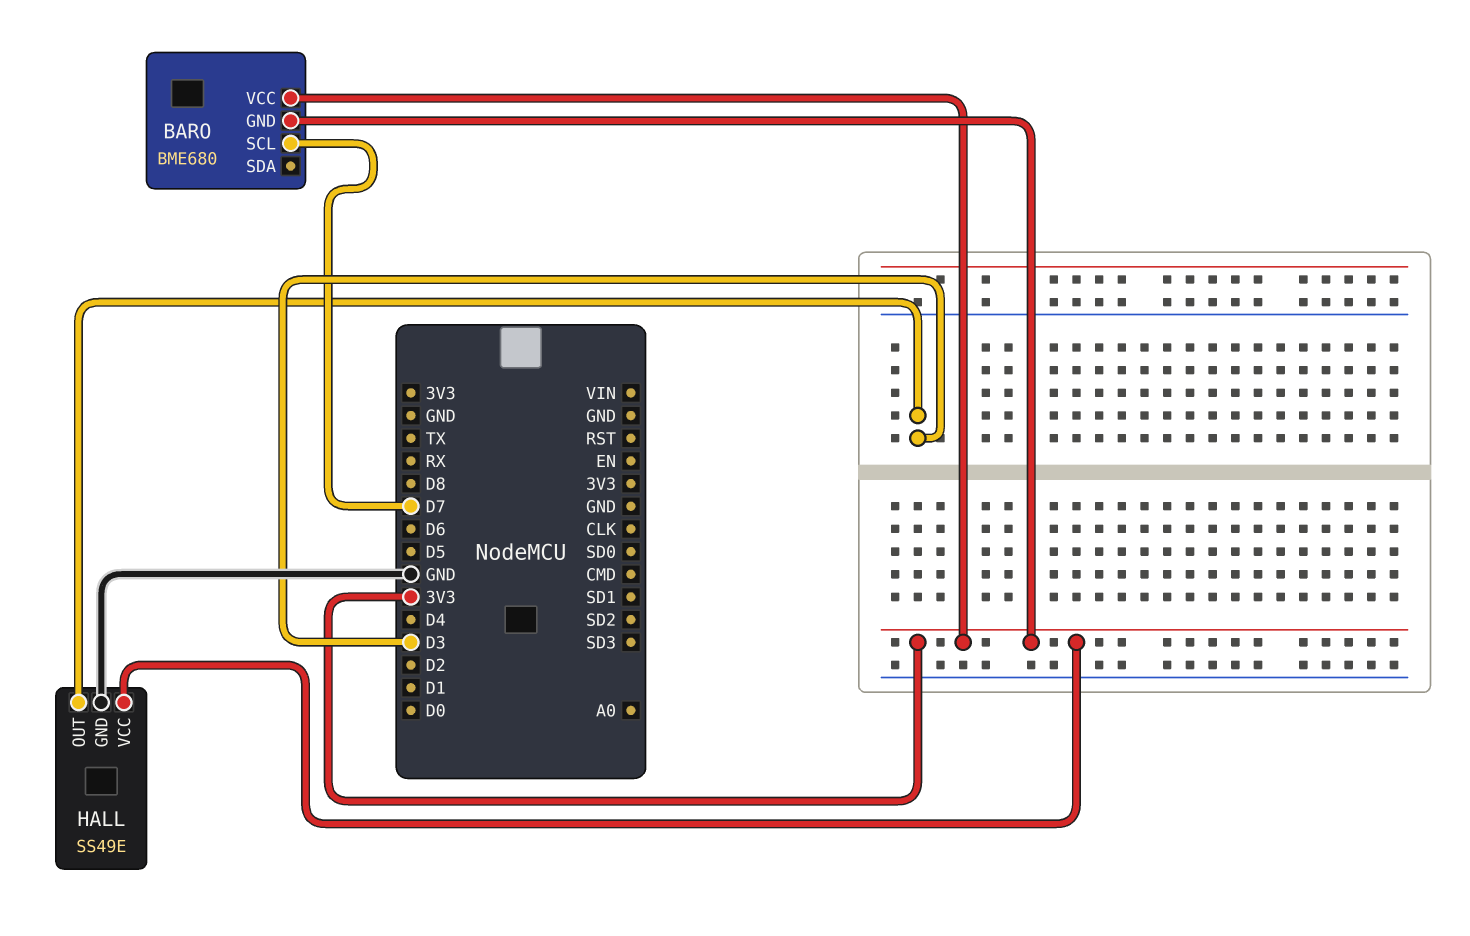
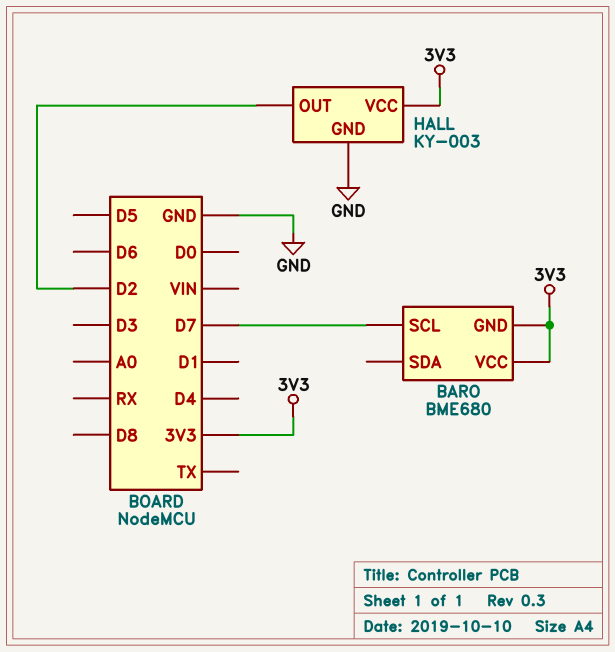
HALL: SS49E -> KY-003
HALL pin OUT: D3 -> D2

